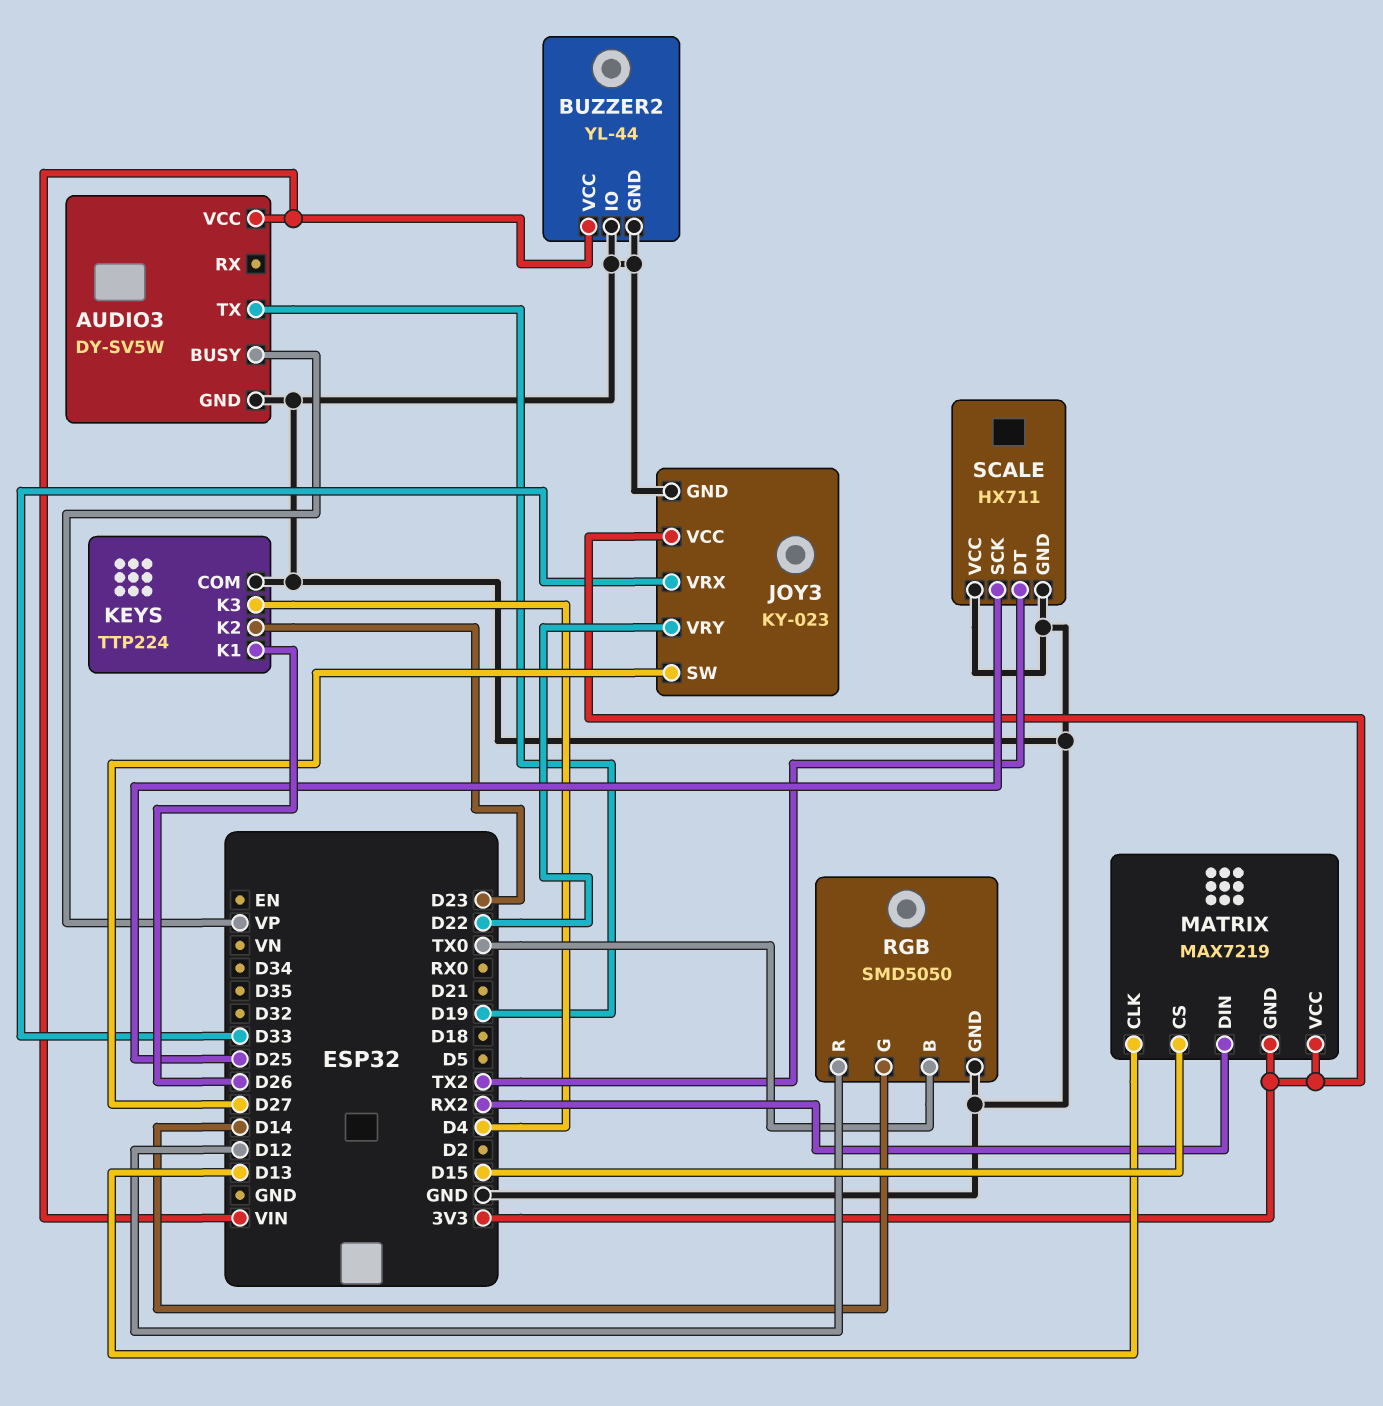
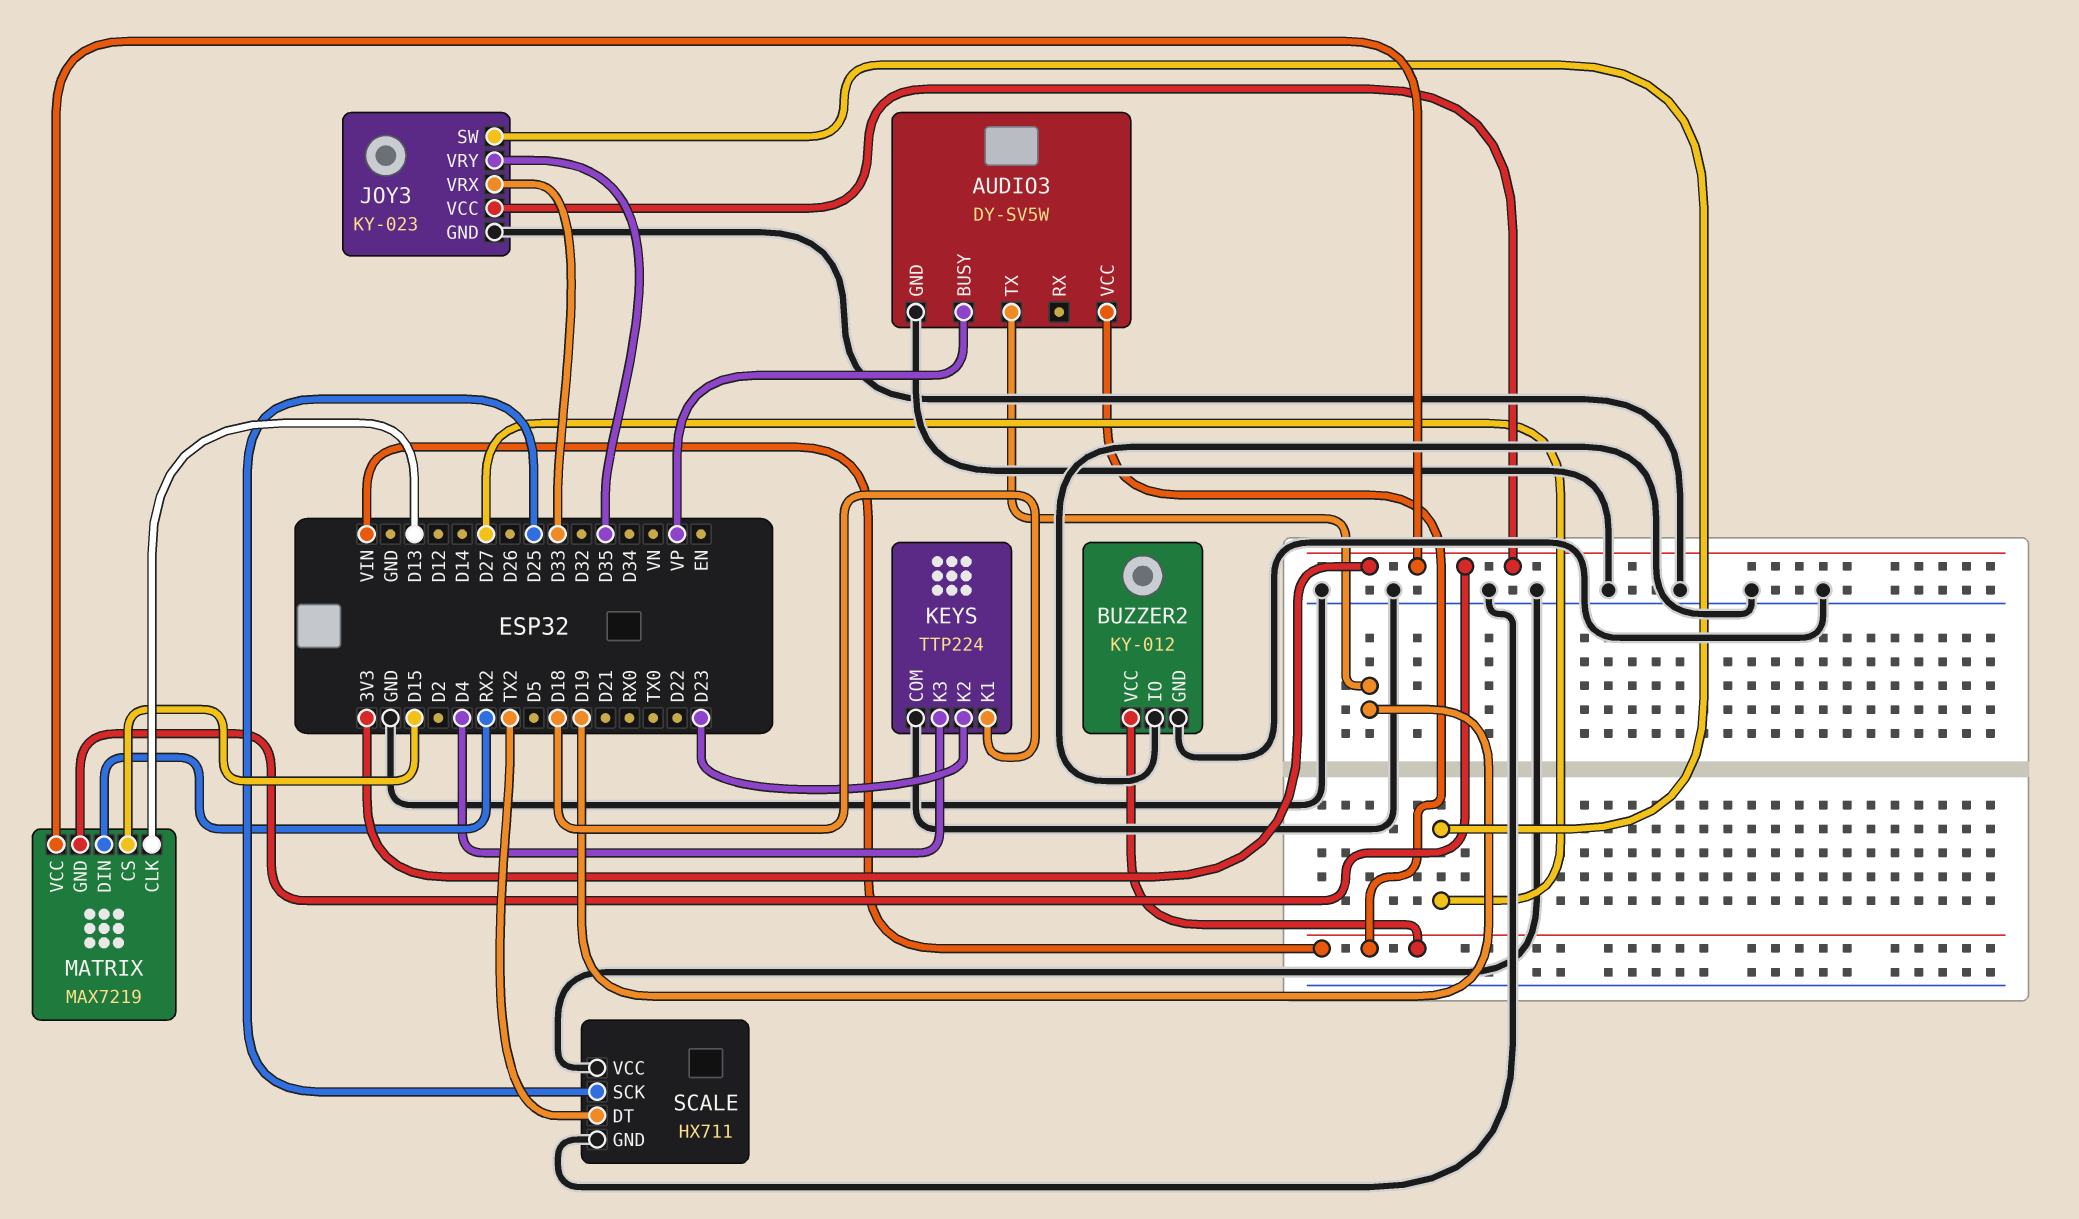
BUZZER2: YL-44 -> KY-012
JOY3 pin VRY: D22 -> D35
KEYS pin K1: D26 -> D18
RGB: SMD5050 -> none
RGB pin B: TX0 -> none
RGB pin G: D14 -> none
RGB pin GND: GND -> none
RGB pin R: D12 -> none

